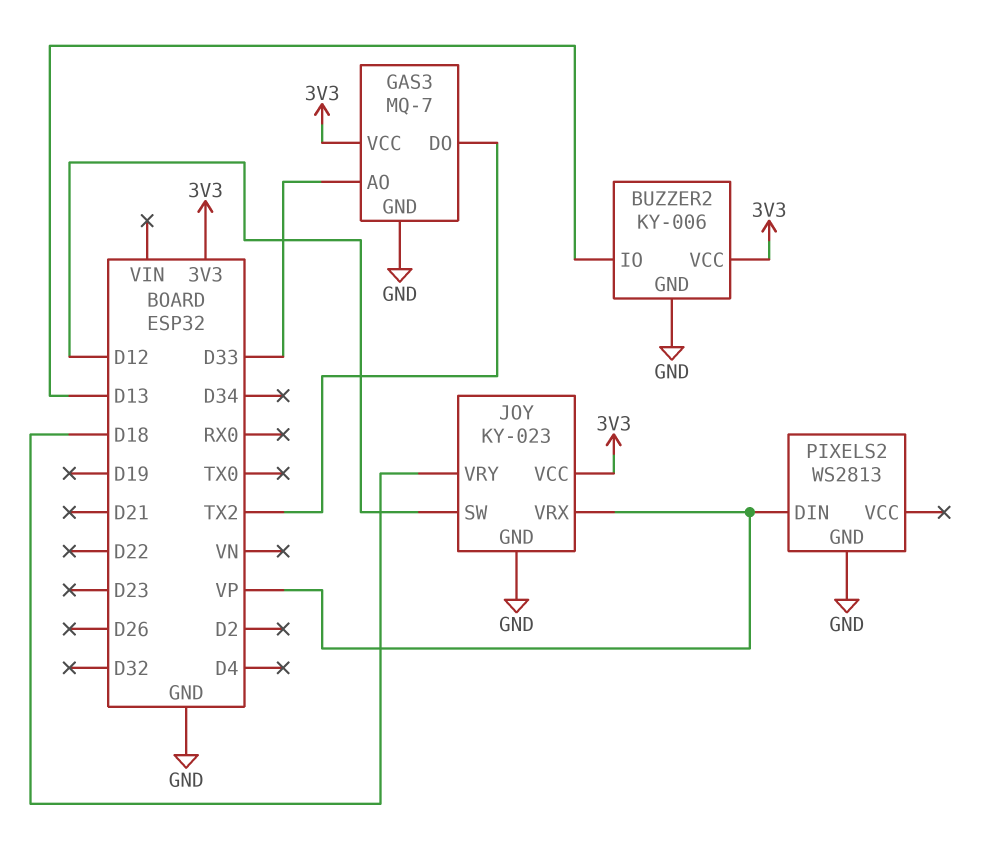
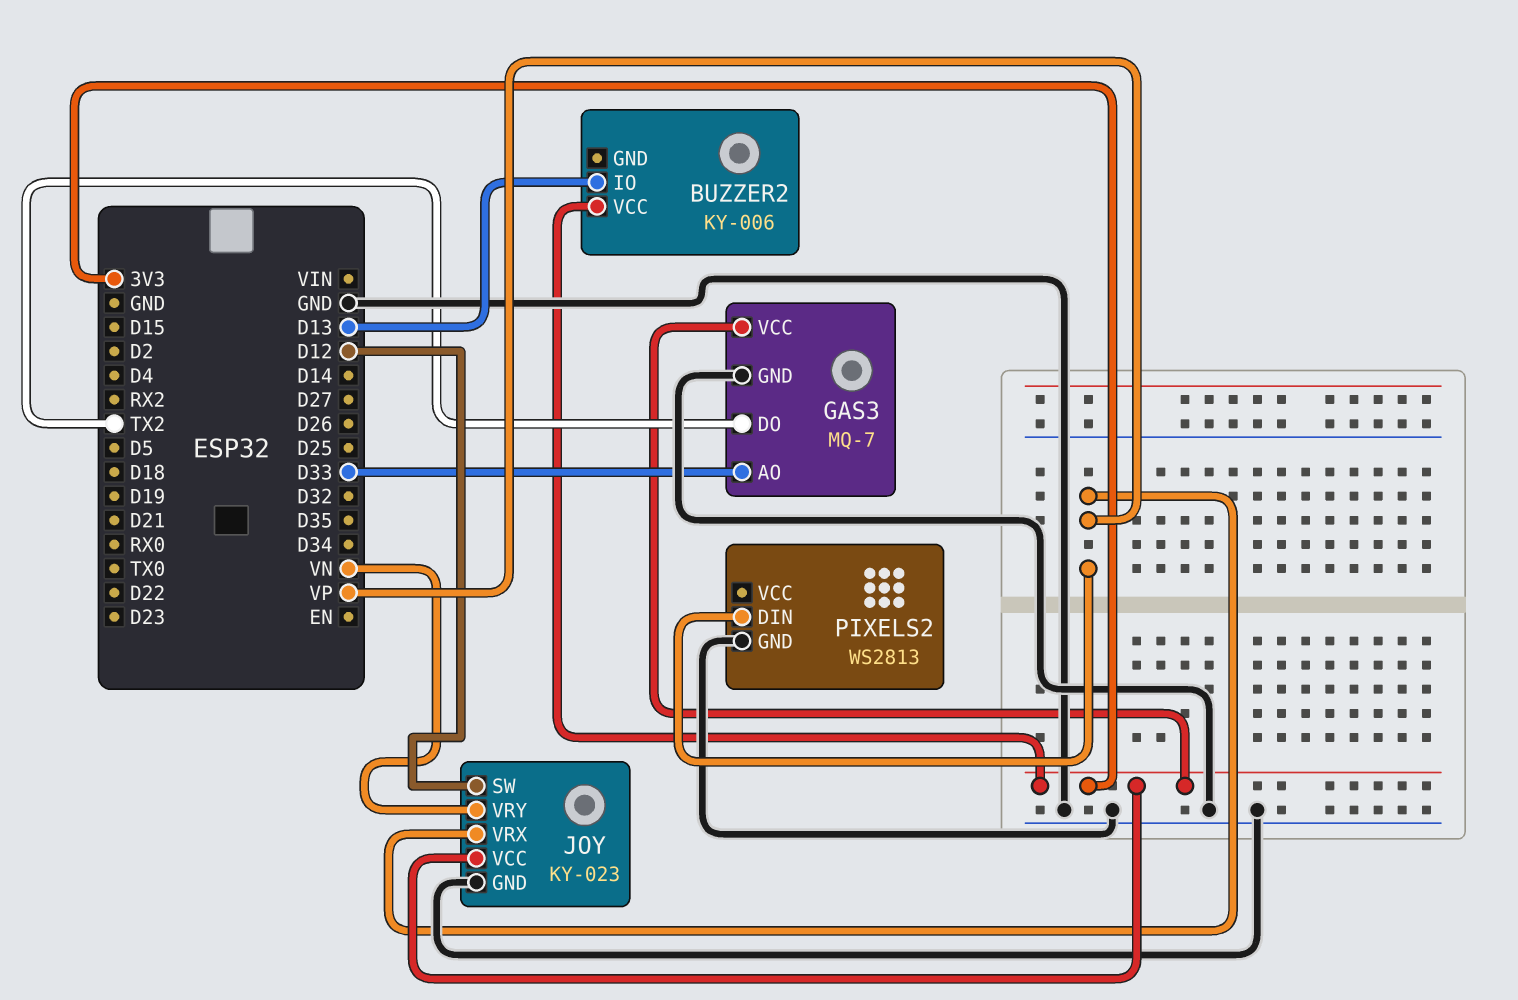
BUZZER2 pin GND: GND -> none
JOY pin VRY: D18 -> VN

